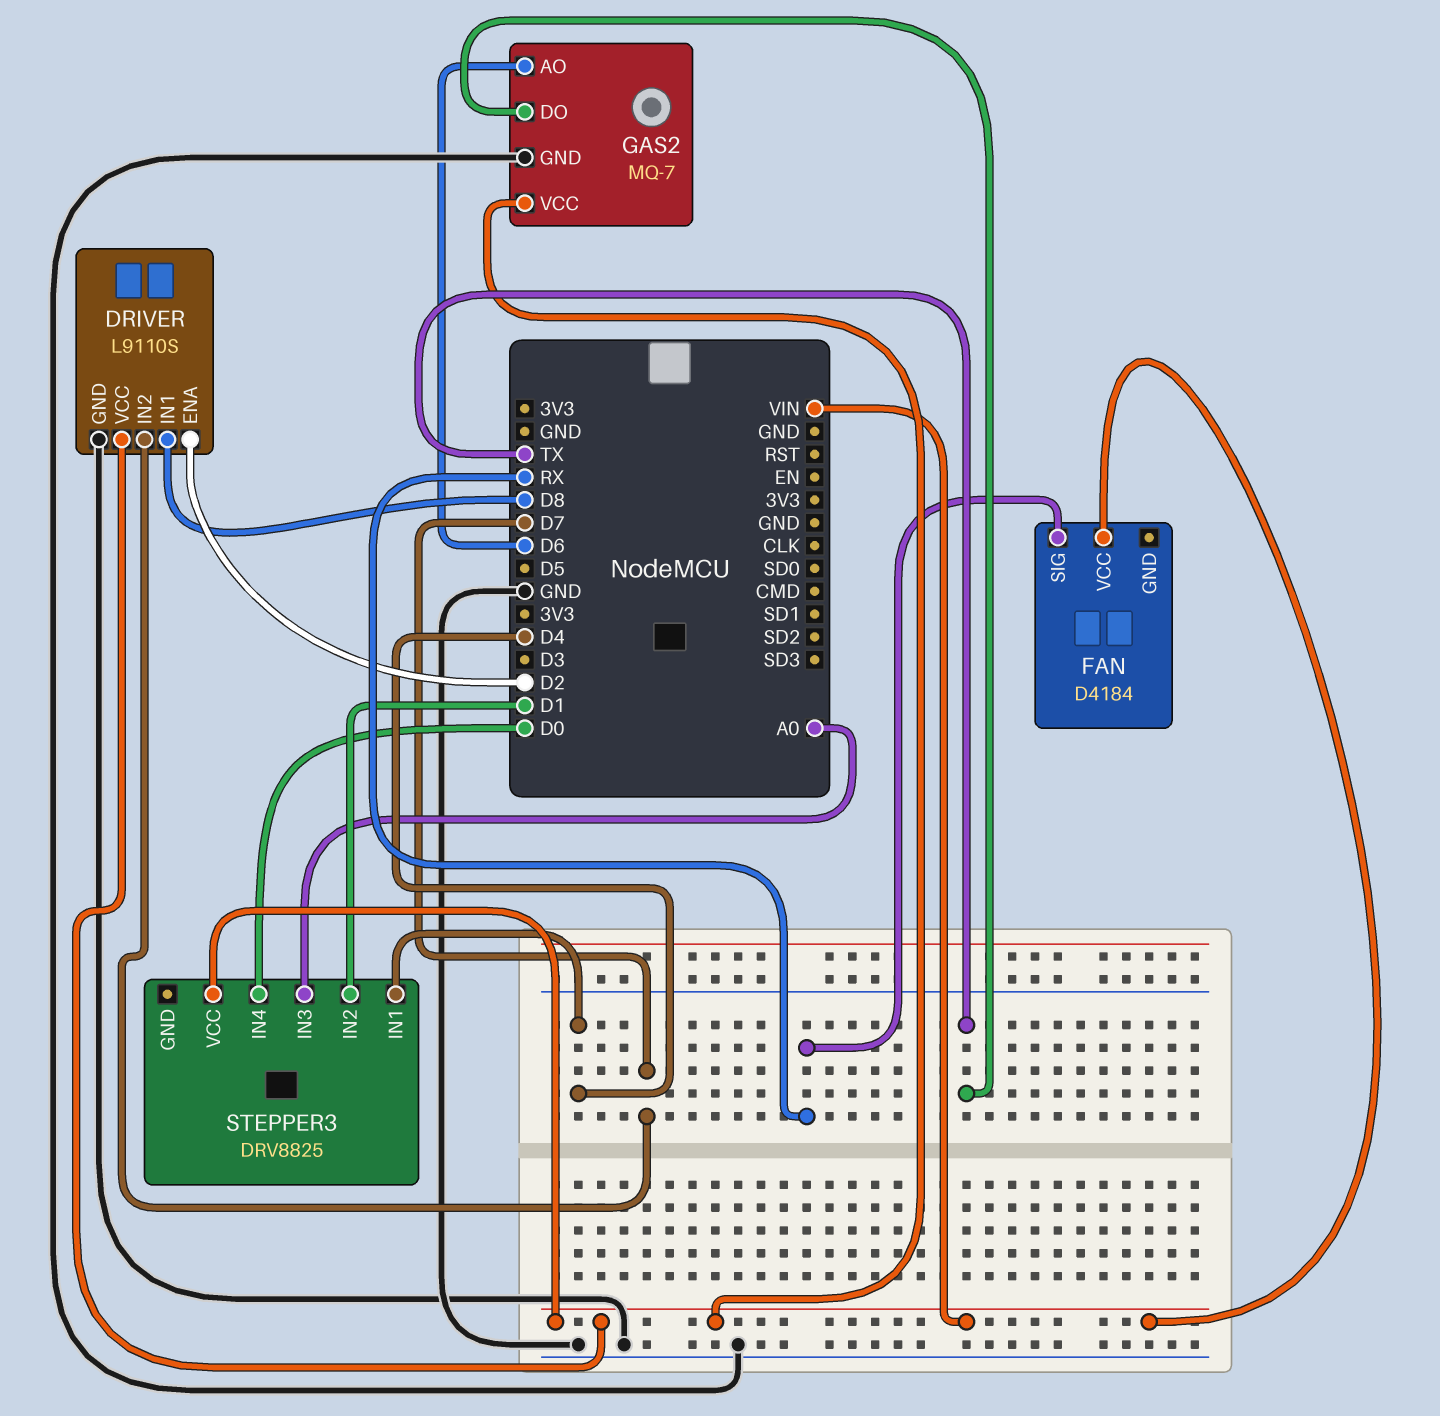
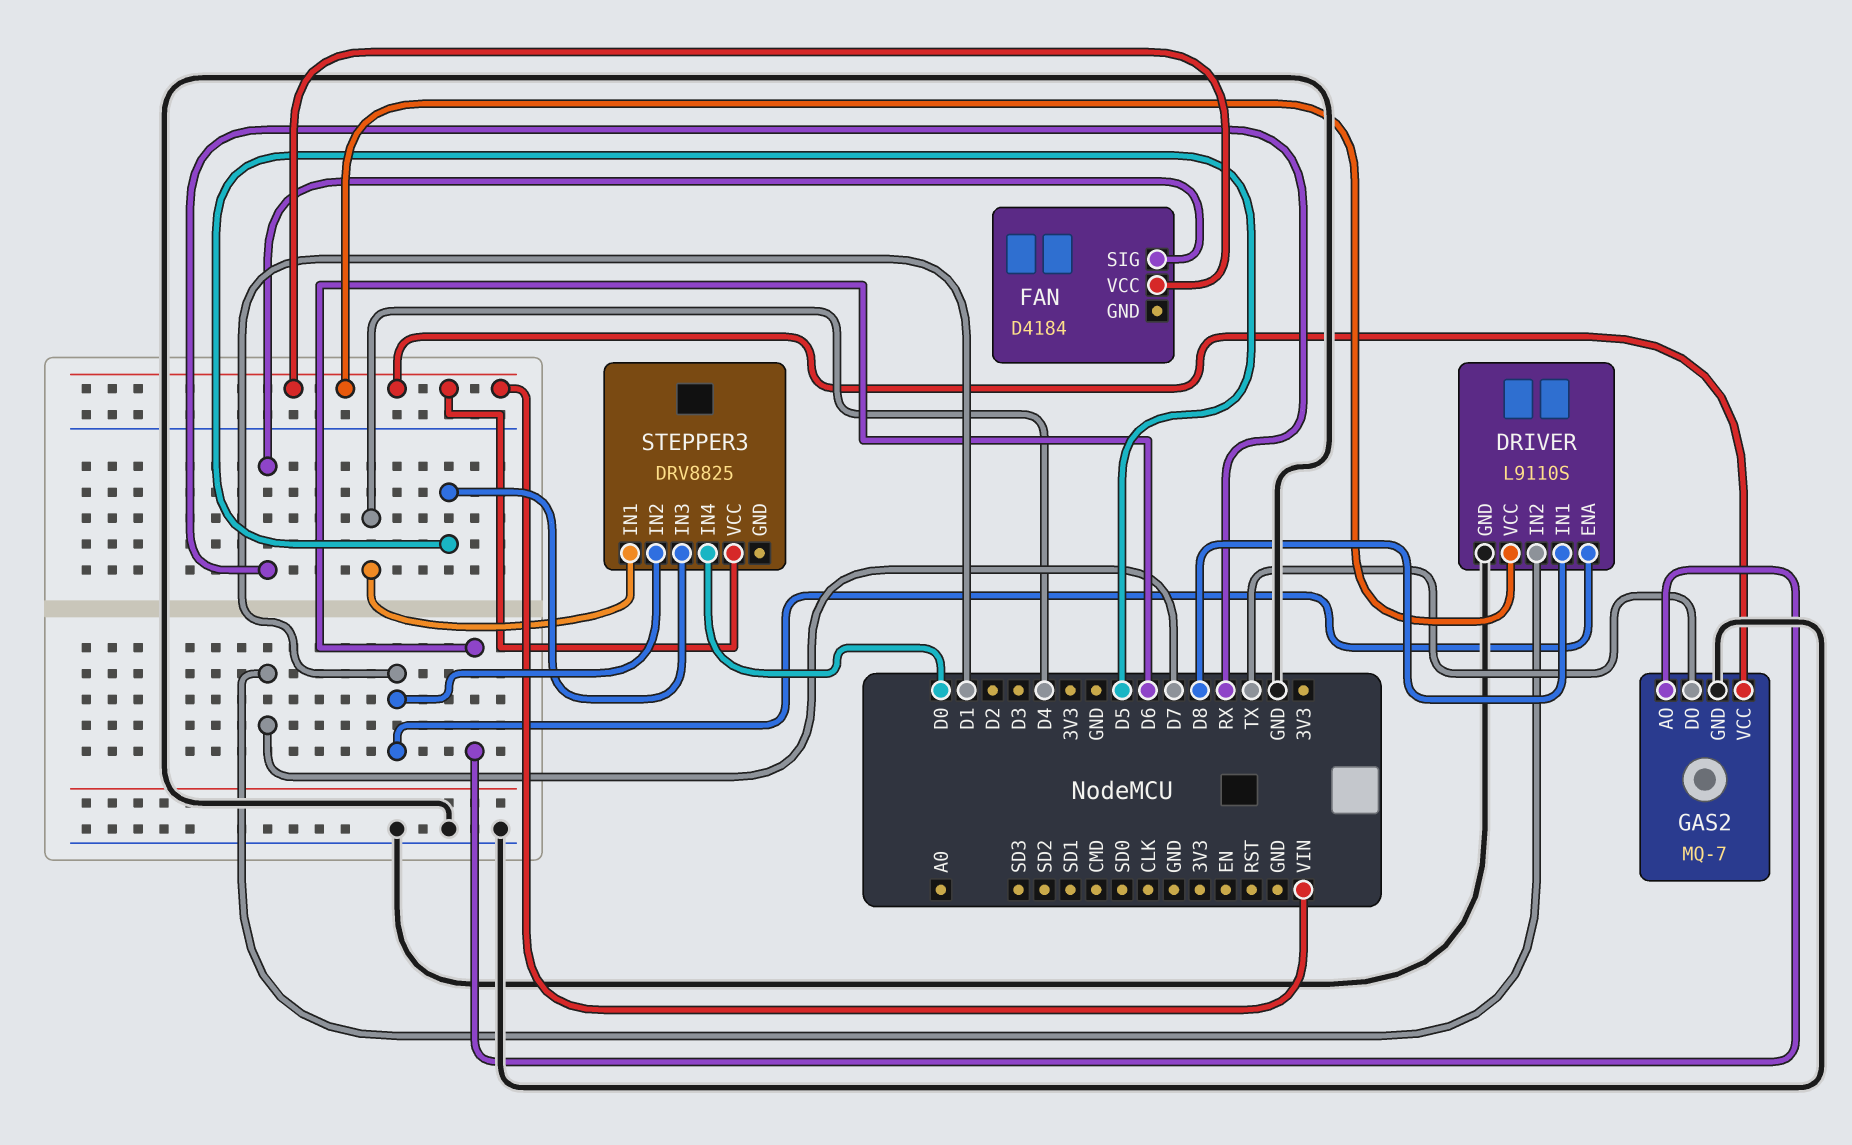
DRIVER pin ENA: D2 -> D1
STEPPER3 pin IN3: A0 -> D5

